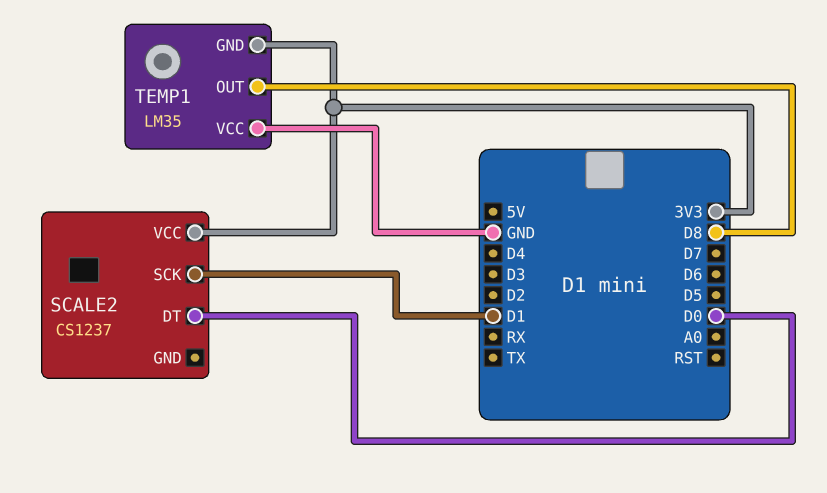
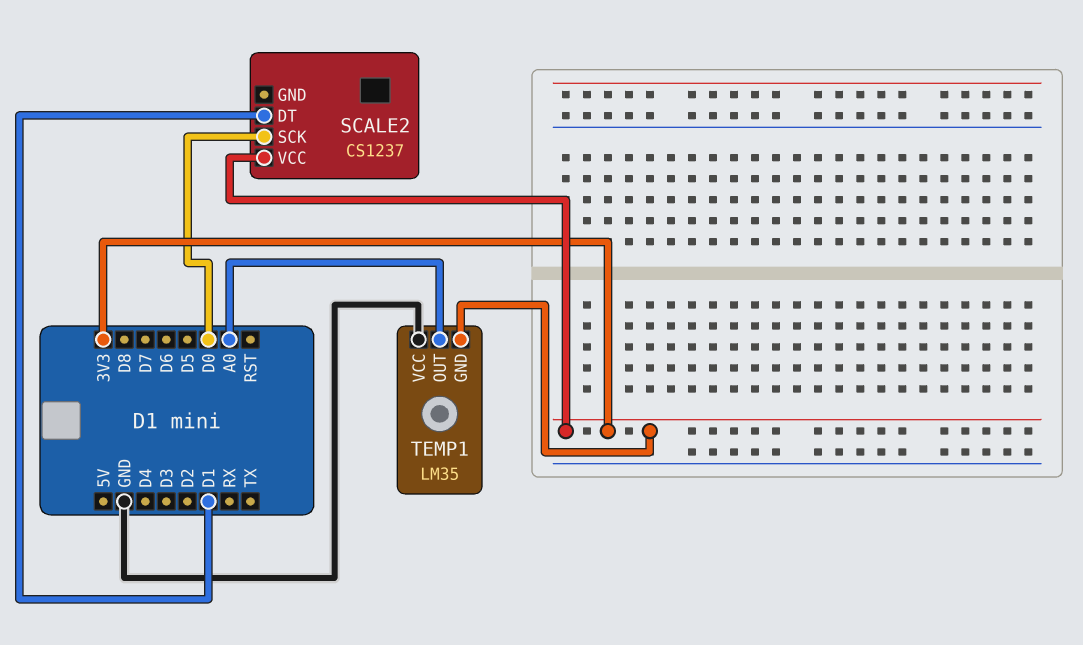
SCALE2 pin DT: D0 -> D1
SCALE2 pin SCK: D1 -> D0
TEMP1 pin OUT: D8 -> A0

